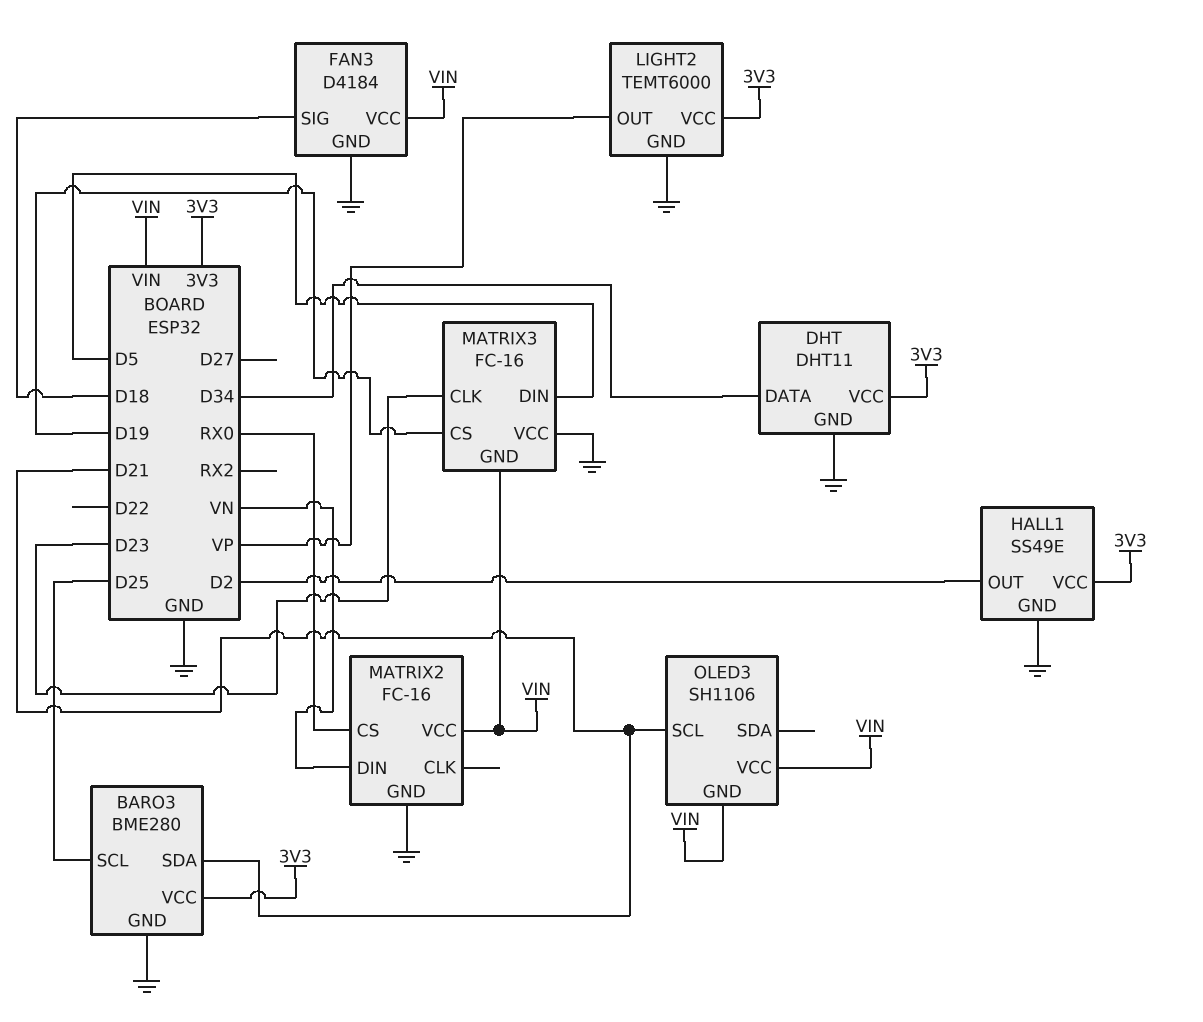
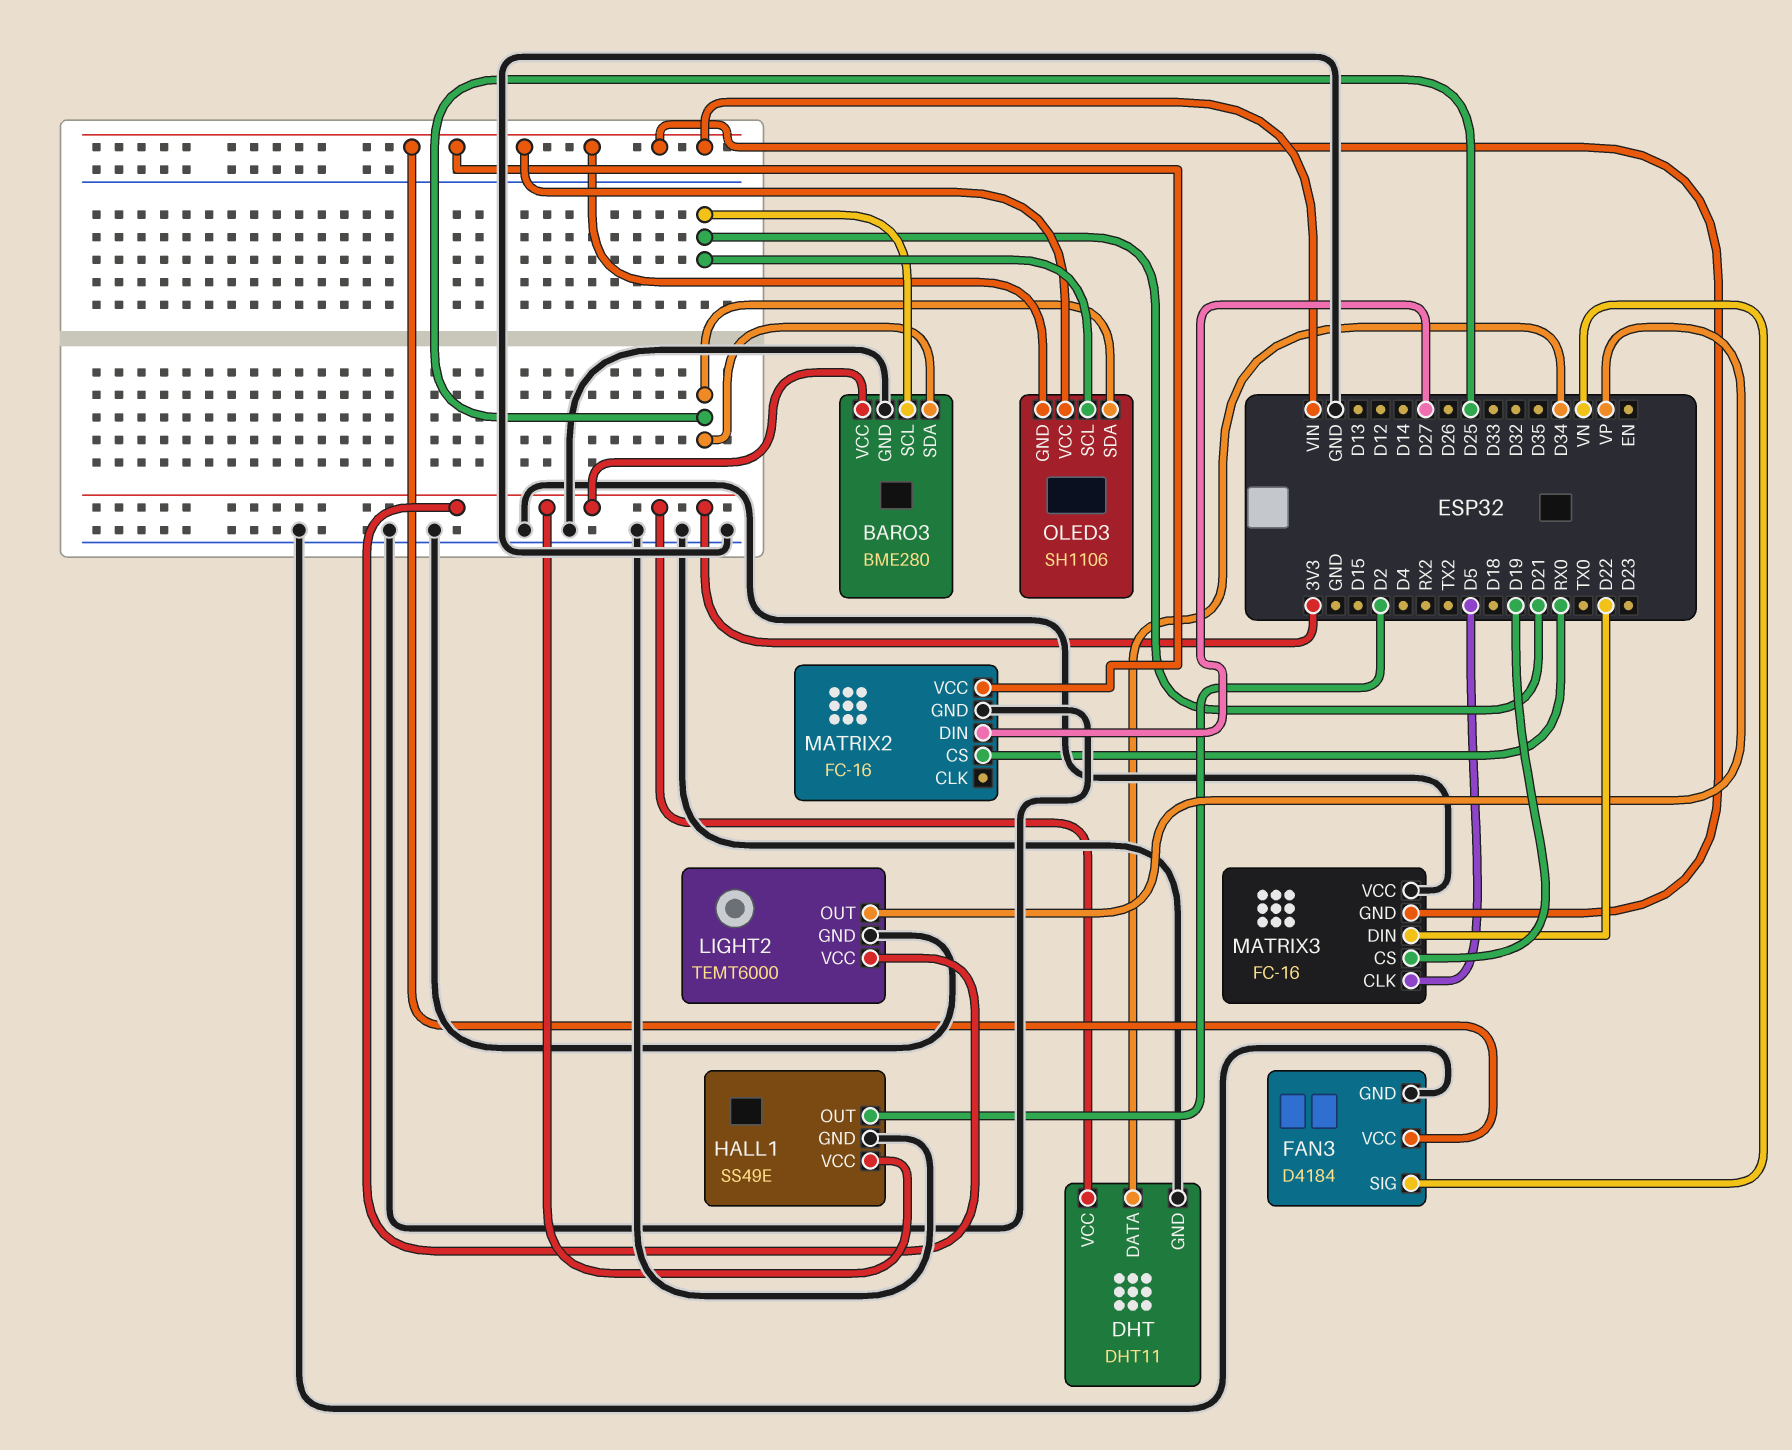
BARO3 pin SCL: D25 -> D21
BARO3 pin SDA: D21 -> D25
FAN3 pin SIG: D18 -> VN
MATRIX2 pin DIN: VN -> D27
MATRIX3 pin CLK: D23 -> D5
MATRIX3 pin DIN: D5 -> D22
OLED3 pin SDA: none -> D25

